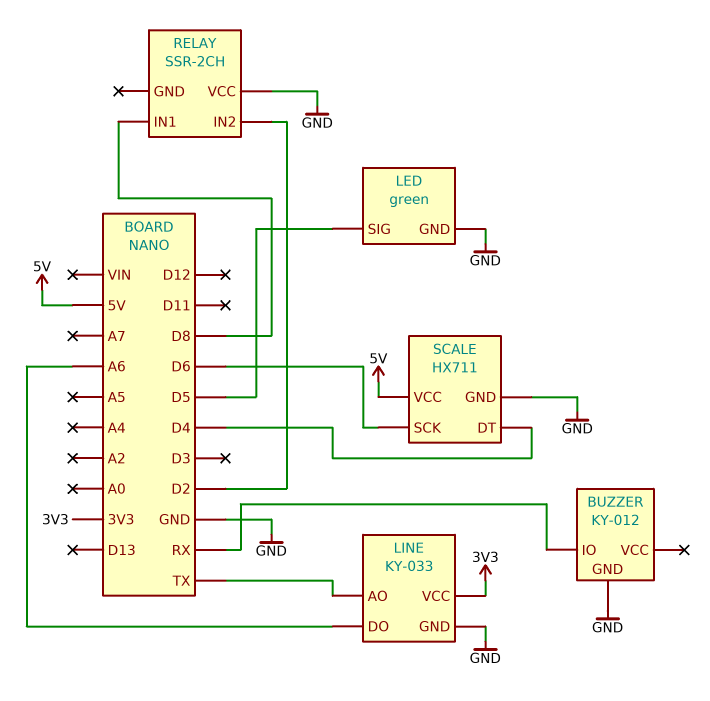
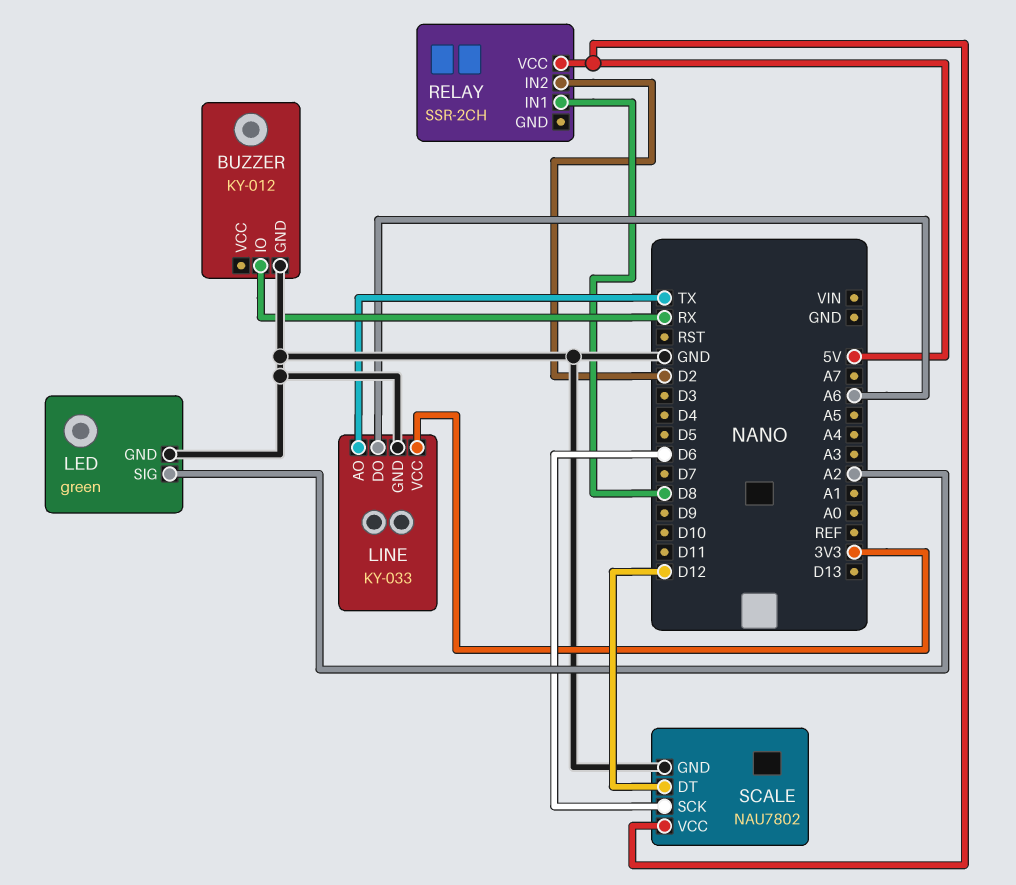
LED pin SIG: D5 -> A2
RELAY pin VCC: GND -> 5V
SCALE: HX711 -> NAU7802
SCALE pin DT: D4 -> D12

